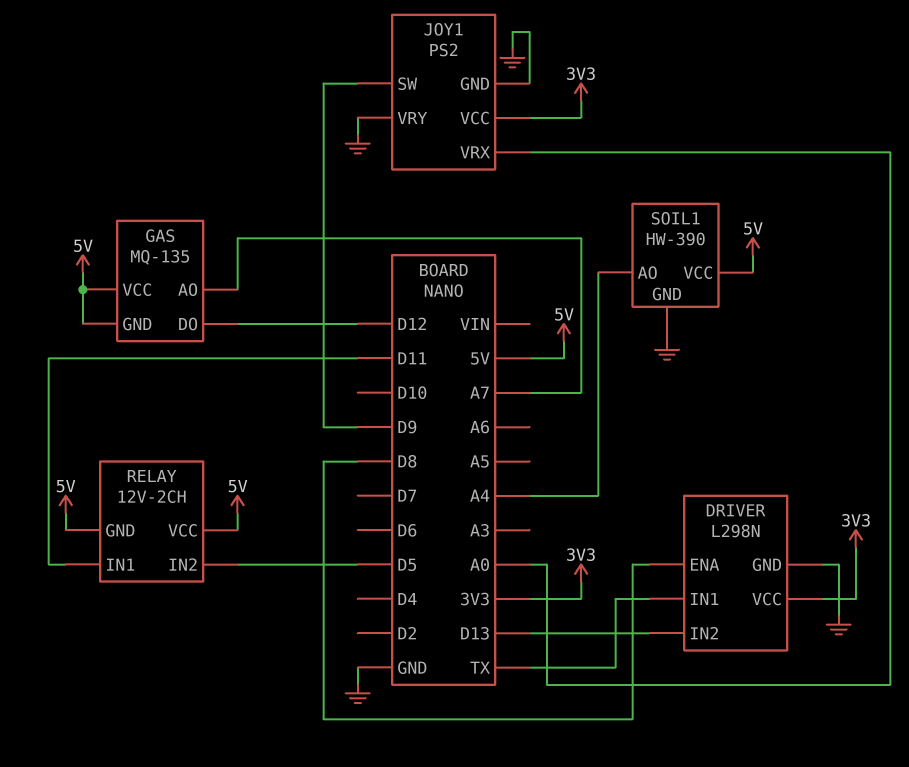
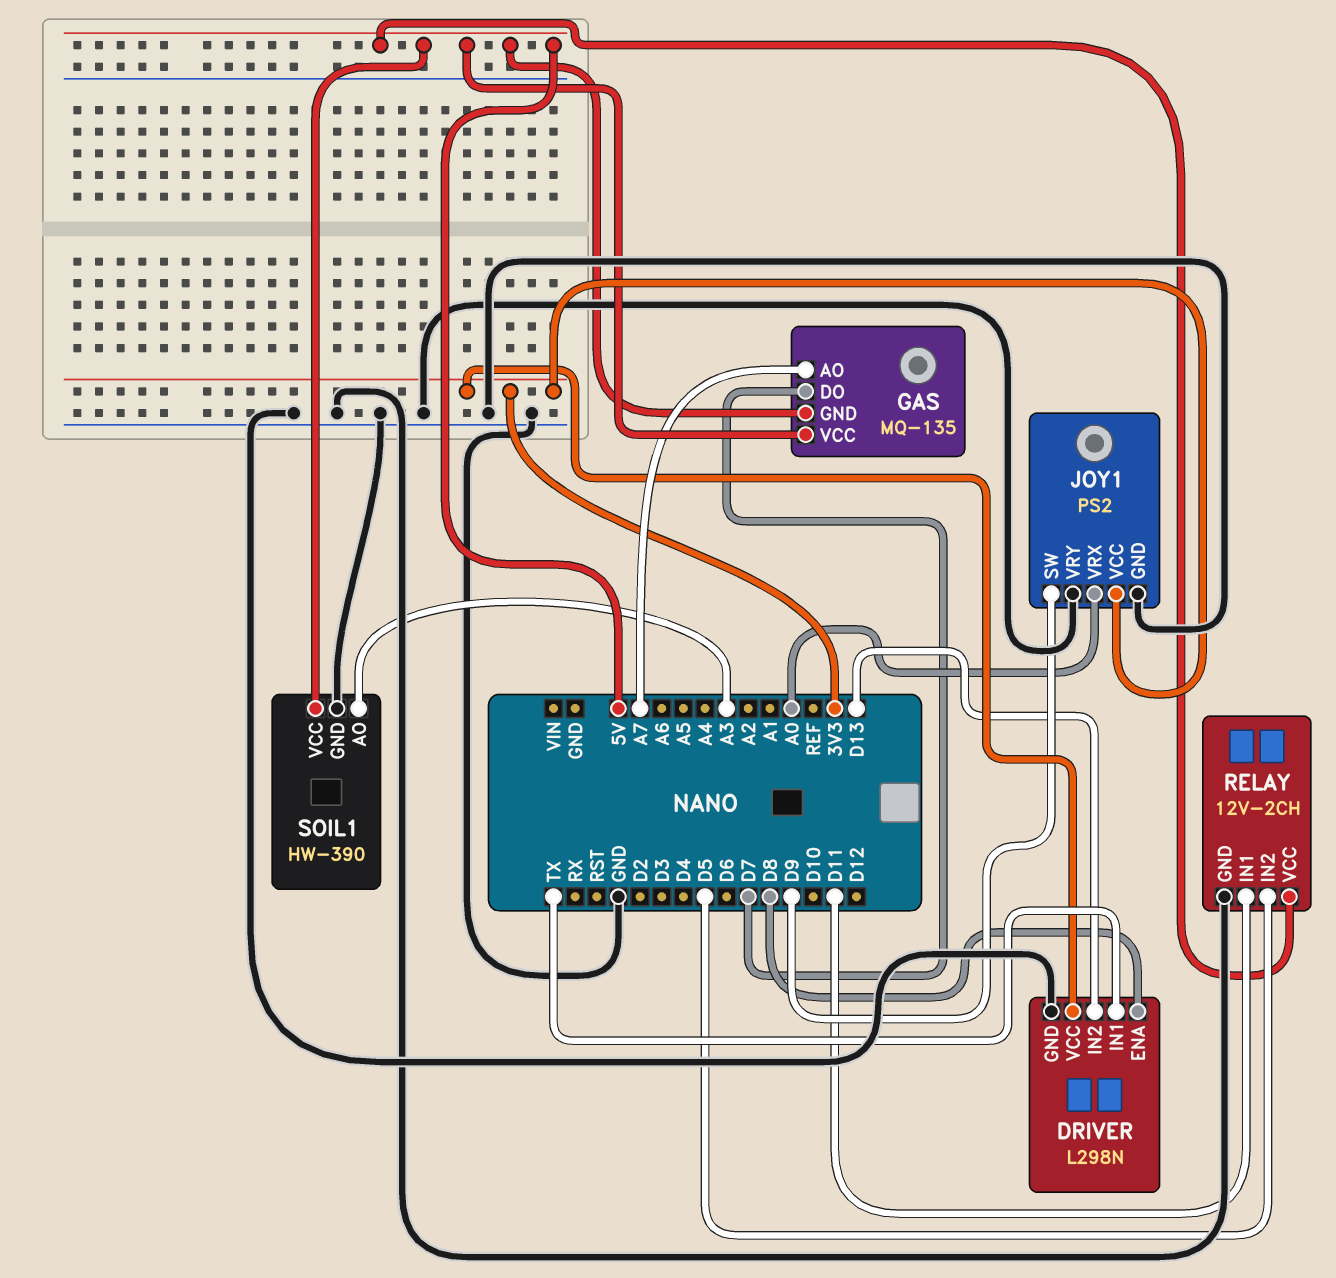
GAS pin DO: D12 -> D7
RELAY pin GND: 5V -> GND
SOIL1 pin AO: A4 -> A3

